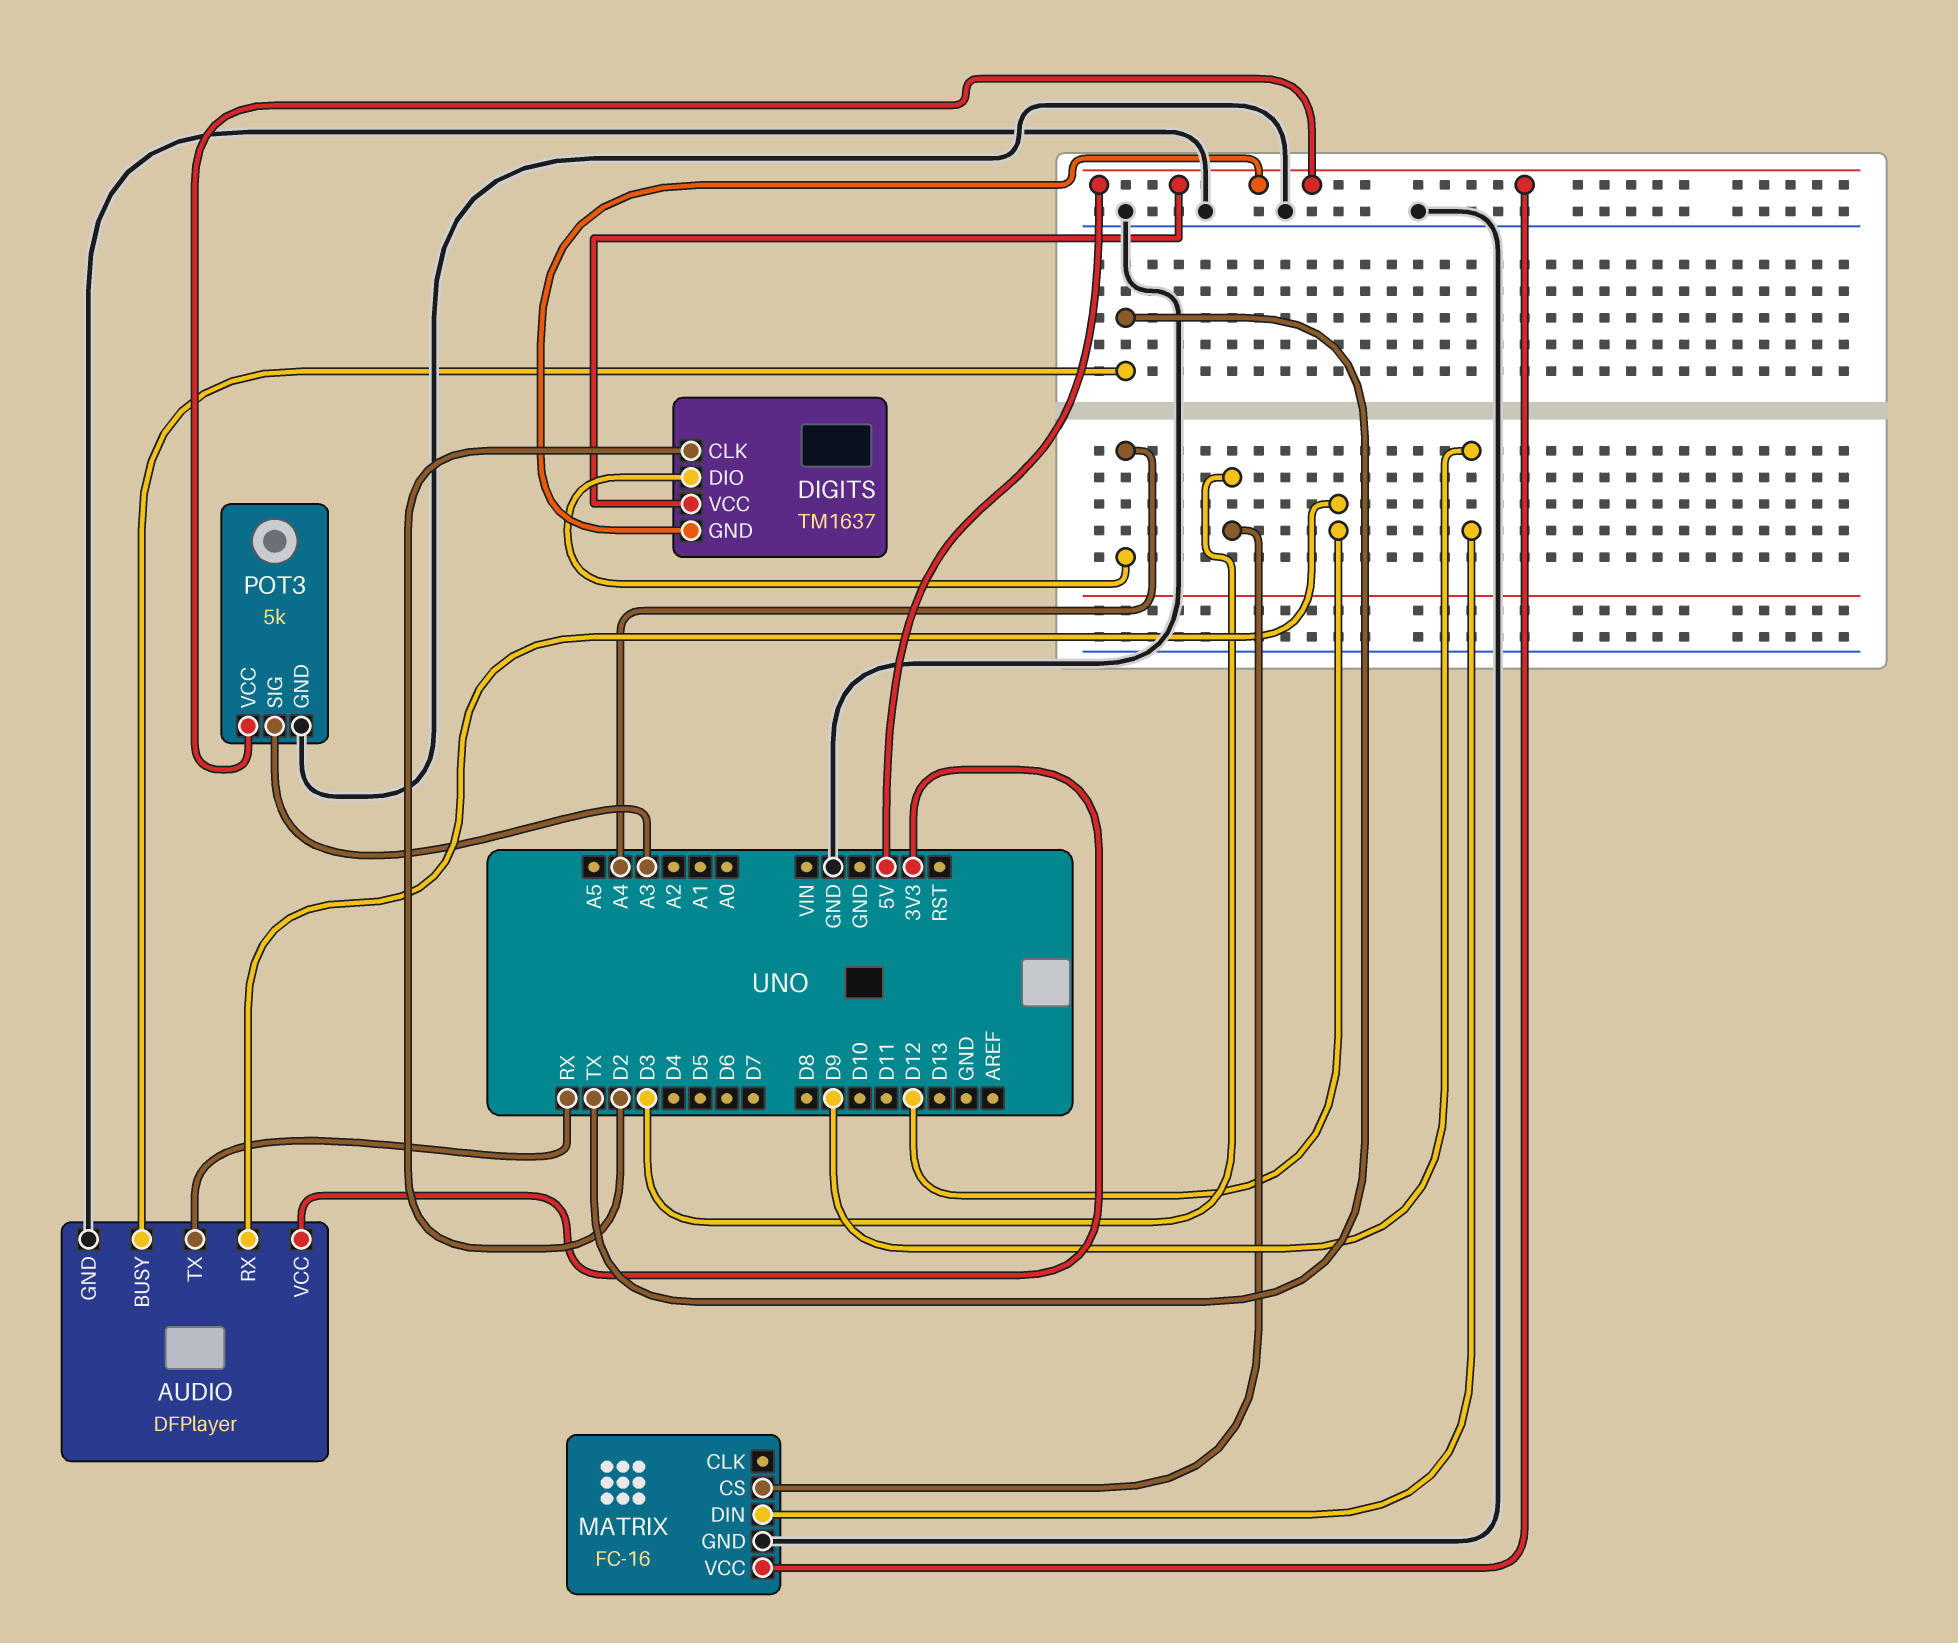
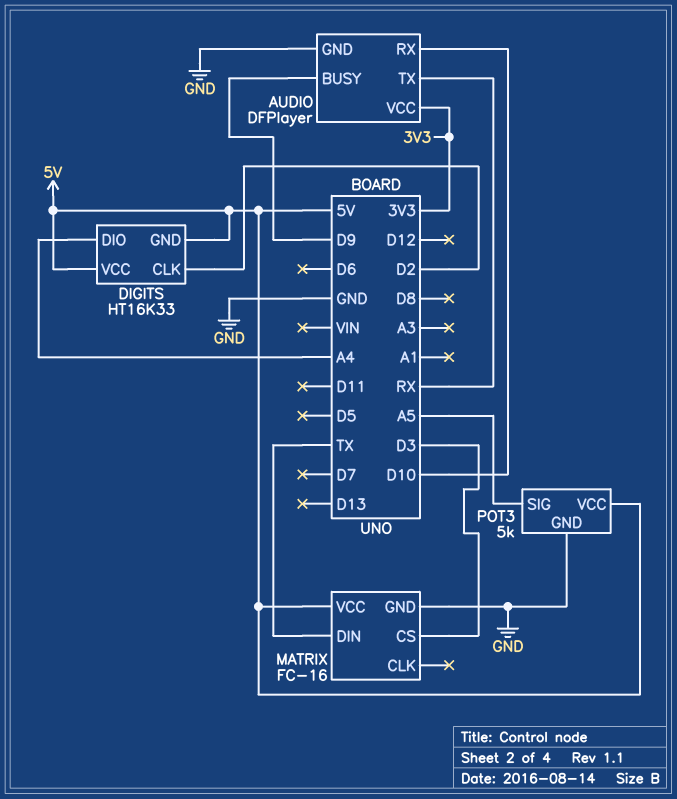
AUDIO pin BUSY: TX -> D9
AUDIO pin RX: D12 -> D10
DIGITS: TM1637 -> HT16K33
MATRIX pin DIN: D9 -> TX
POT3 pin SIG: A3 -> A5

